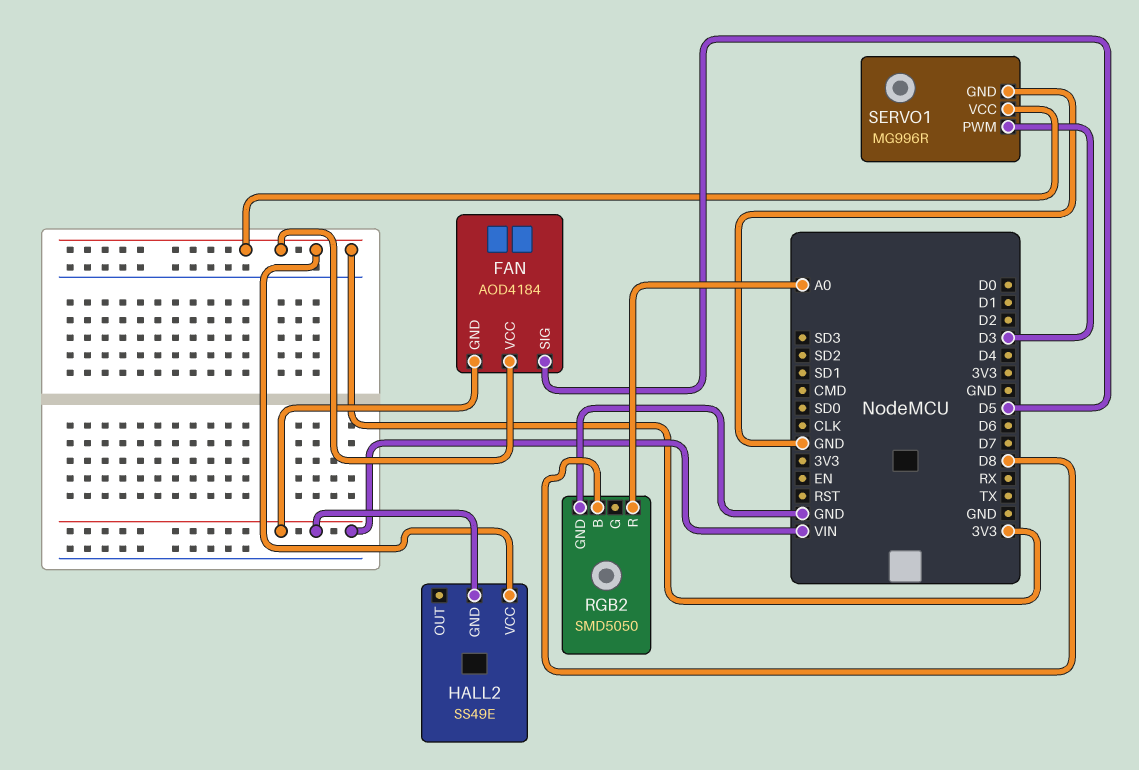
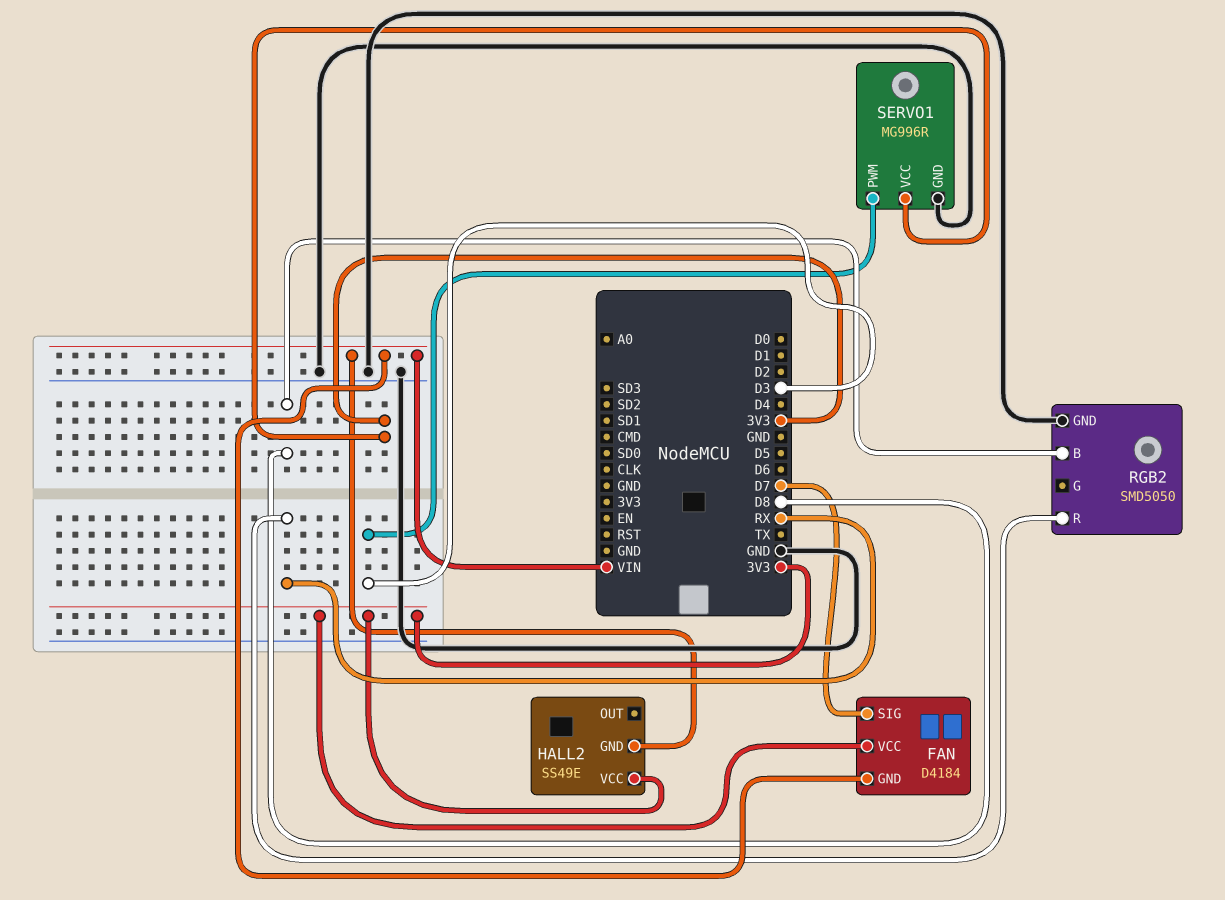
FAN: AOD4184 -> D4184
FAN pin SIG: D5 -> D7
RGB2 pin R: A0 -> RX

